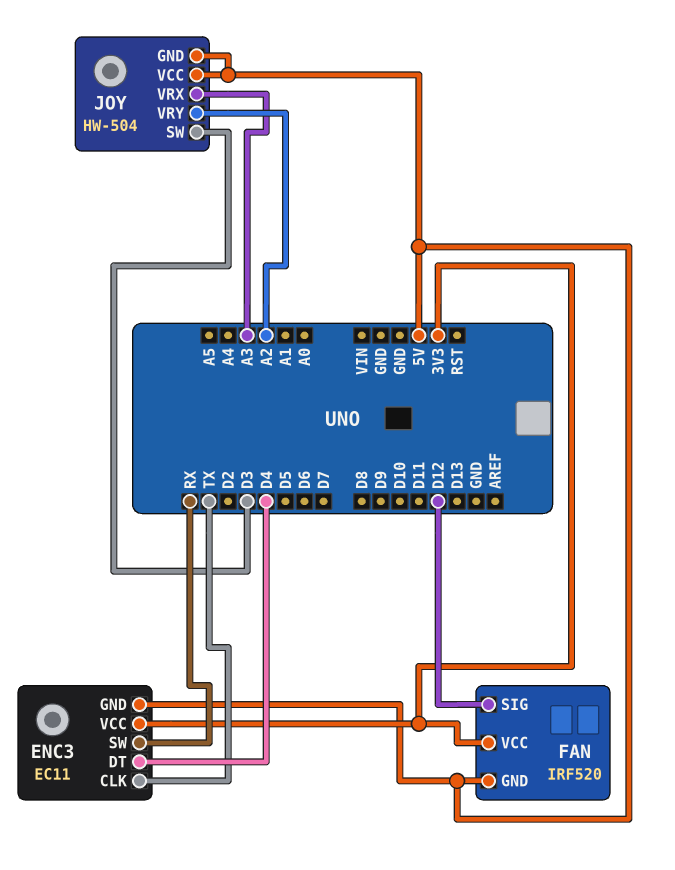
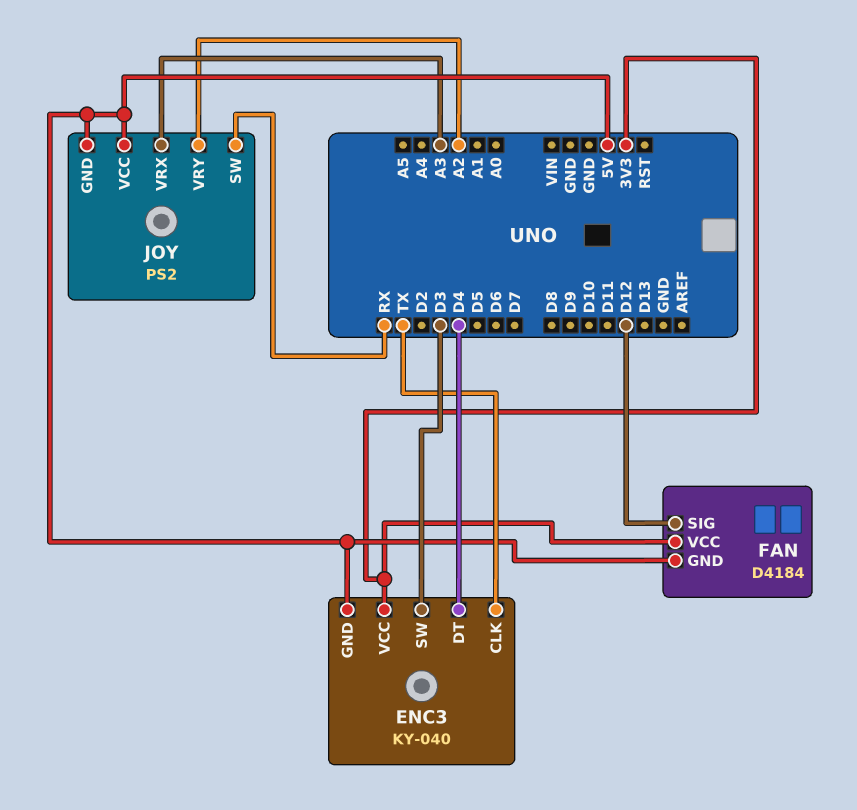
ENC3: EC11 -> KY-040
ENC3 pin SW: RX -> D3
FAN: IRF520 -> D4184
JOY: HW-504 -> PS2
JOY pin SW: D3 -> RX

